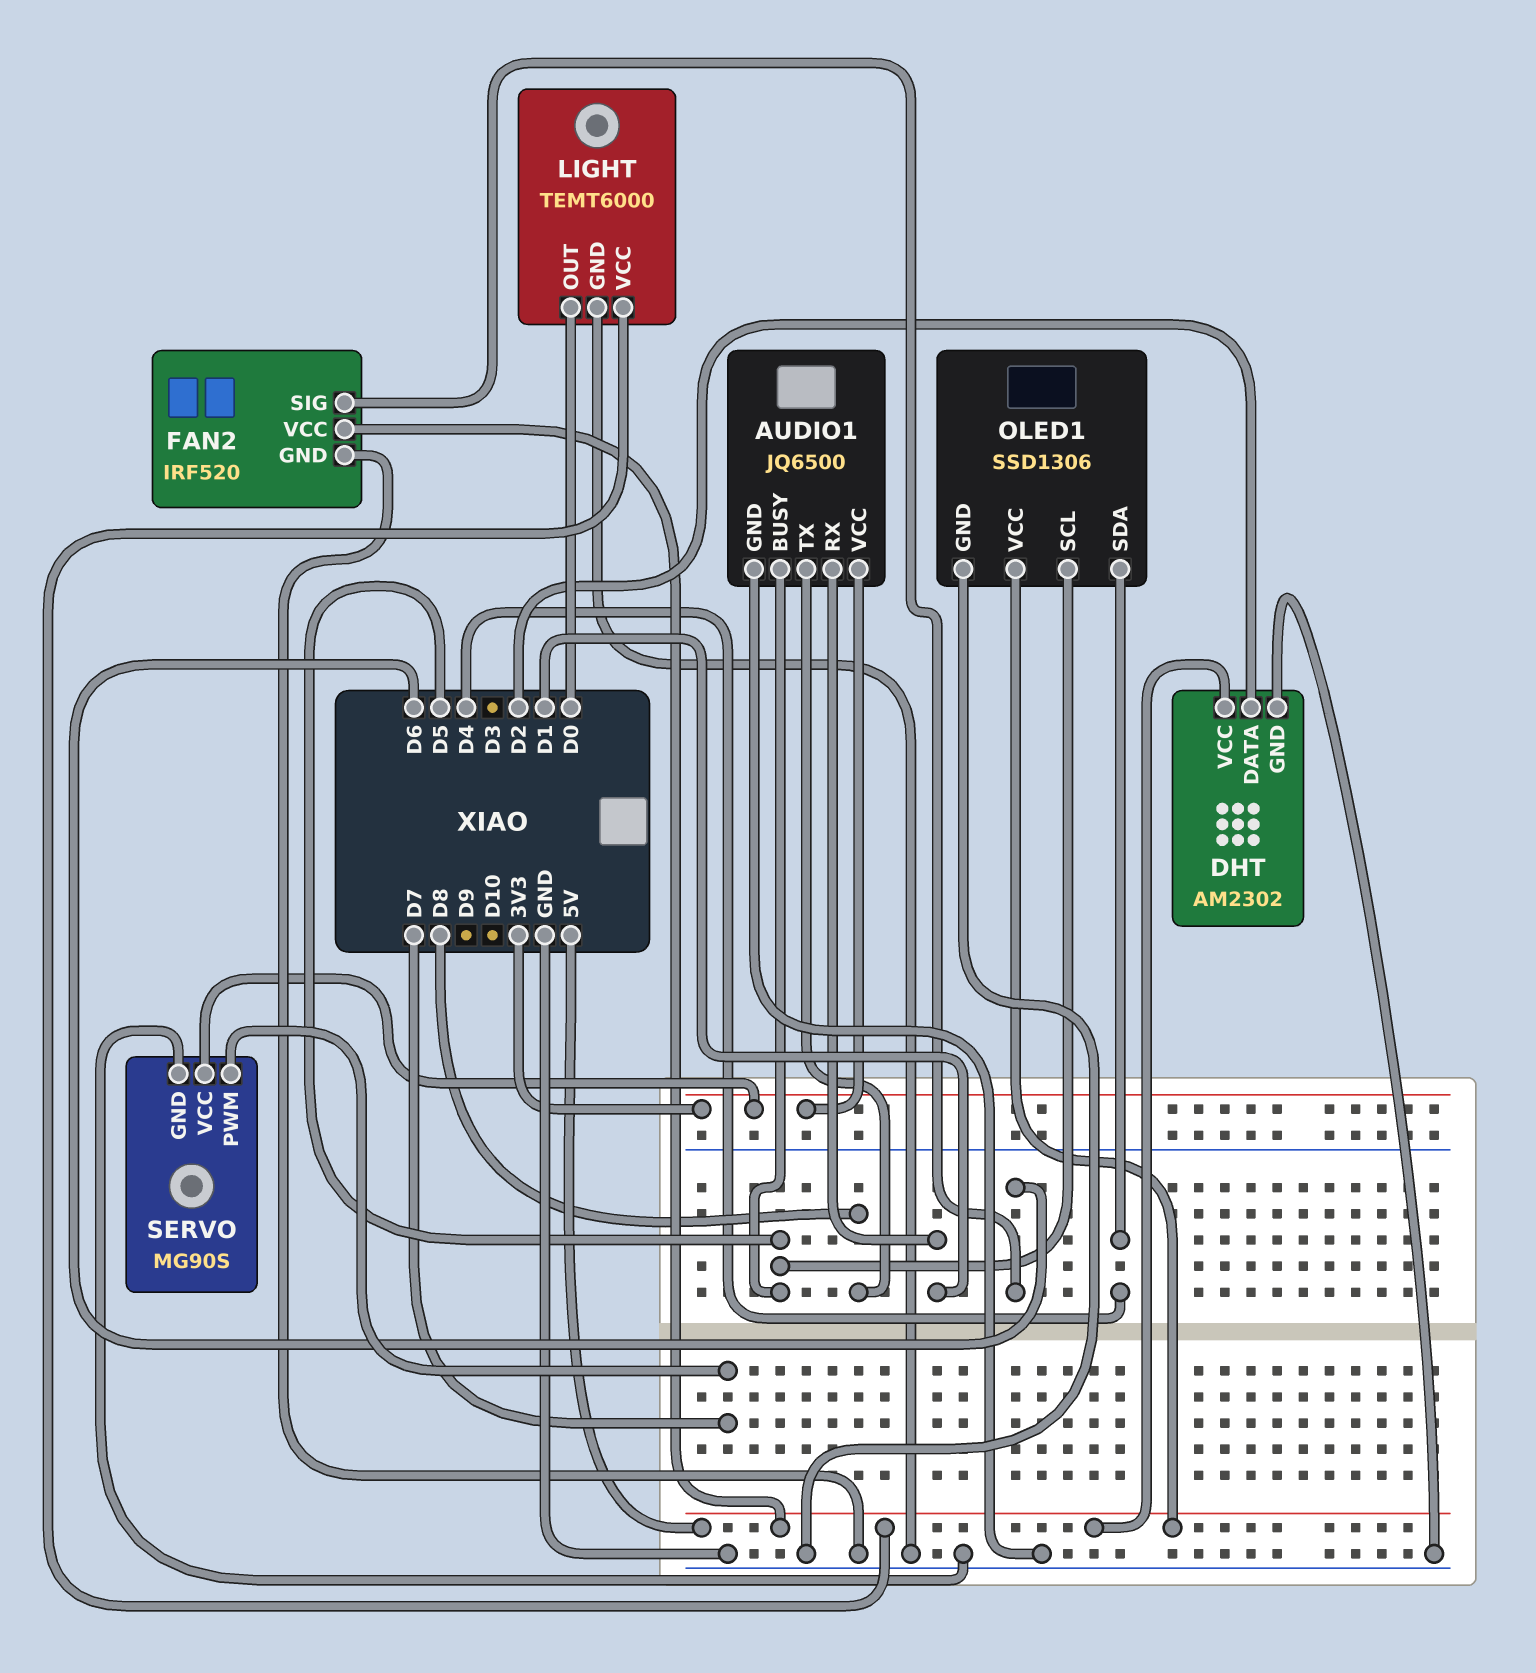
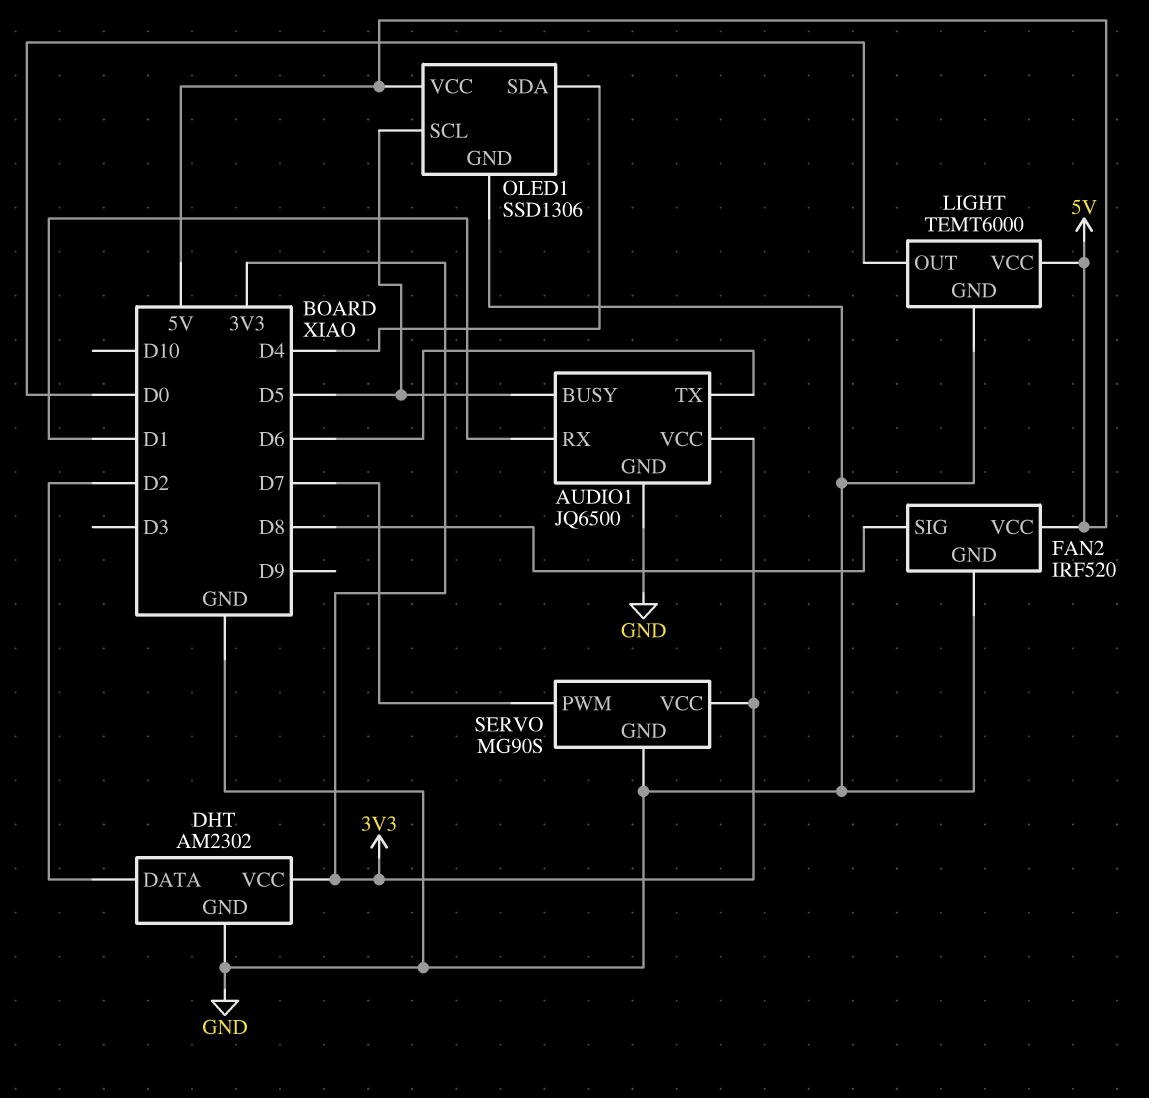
AUDIO1 pin TX: D8 -> D6
DHT pin VCC: 5V -> 3V3
FAN2 pin SIG: D6 -> D8

